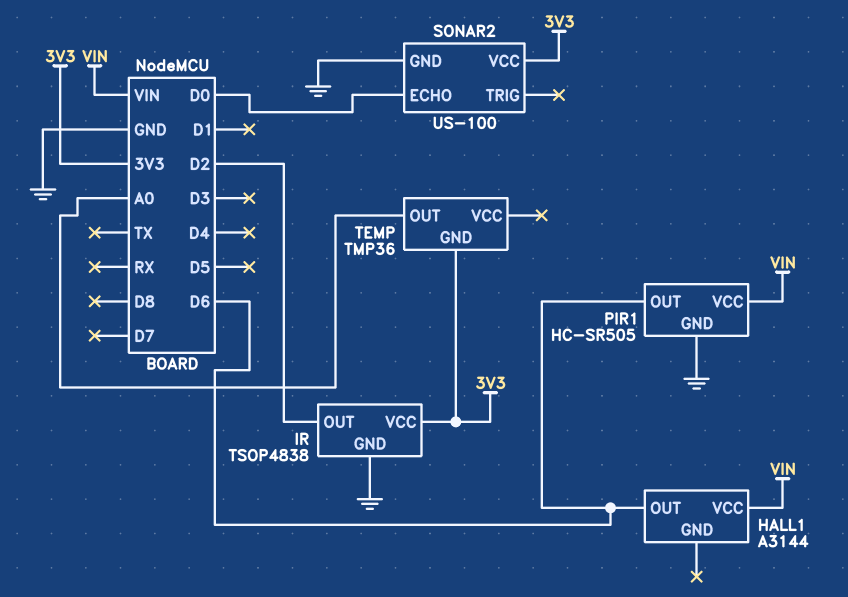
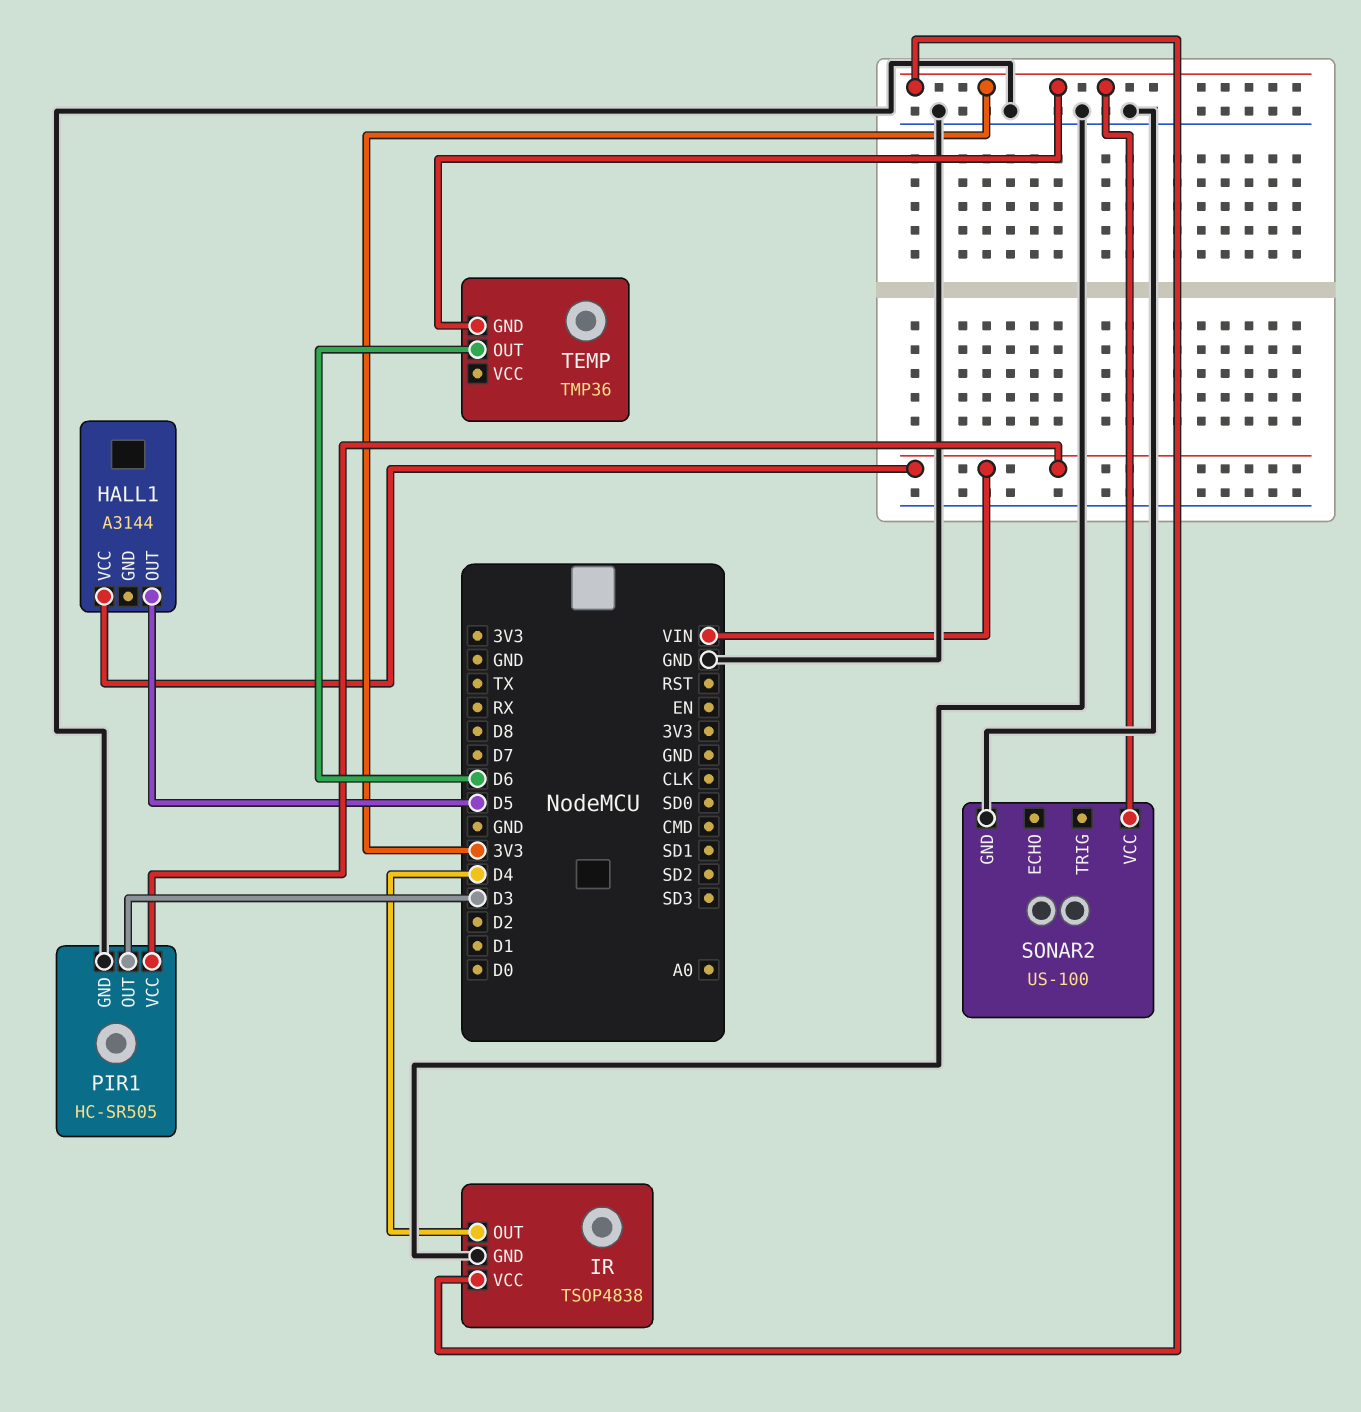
HALL1 pin OUT: D6 -> D5
IR pin OUT: D2 -> D4
PIR1 pin OUT: D6 -> D3
SONAR2 pin ECHO: D0 -> none
TEMP pin OUT: A0 -> D6

